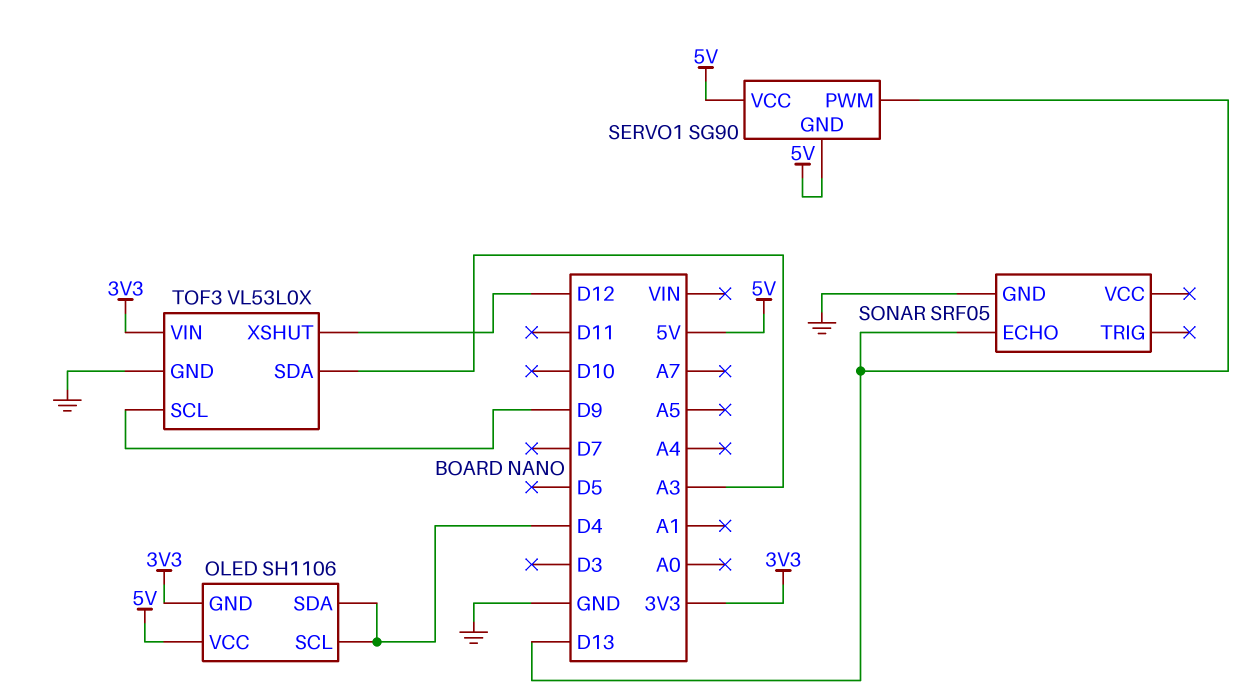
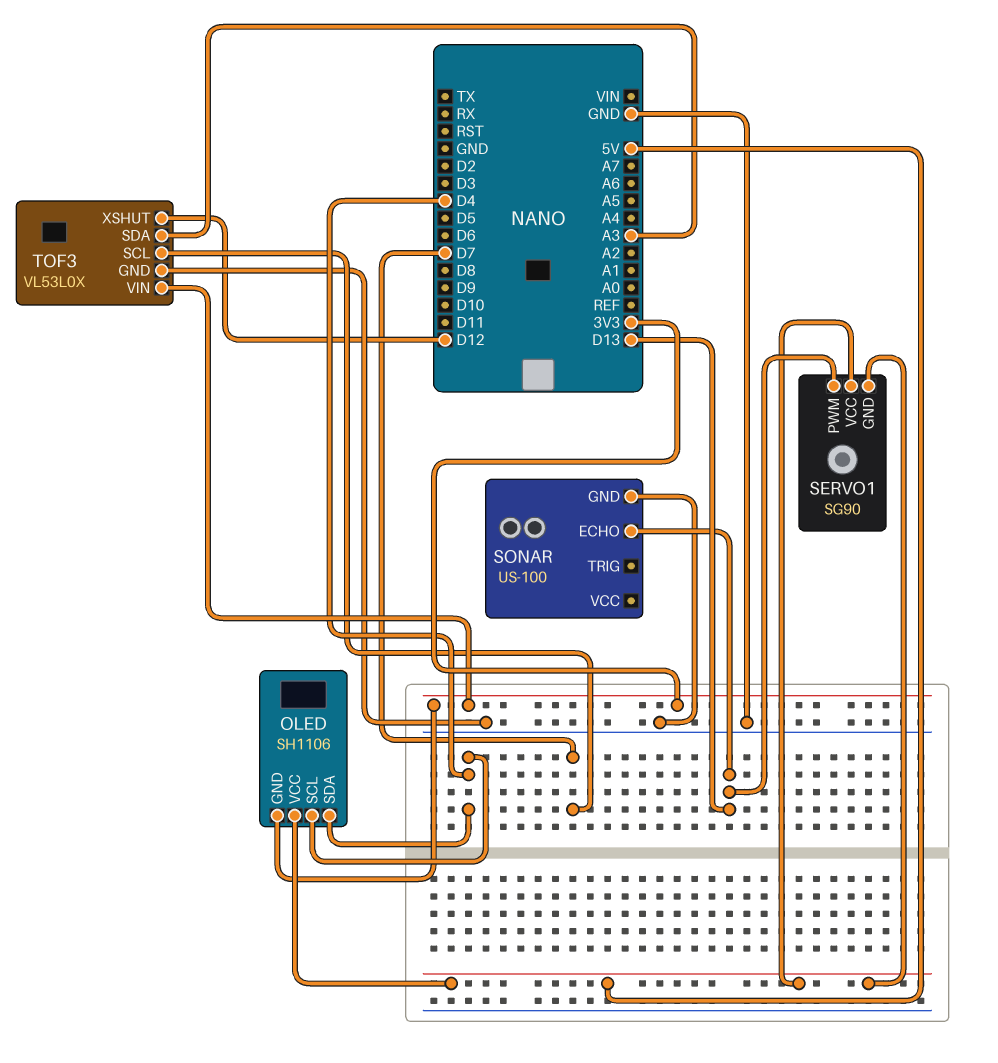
SONAR: SRF05 -> US-100
TOF3 pin SCL: D9 -> D7

